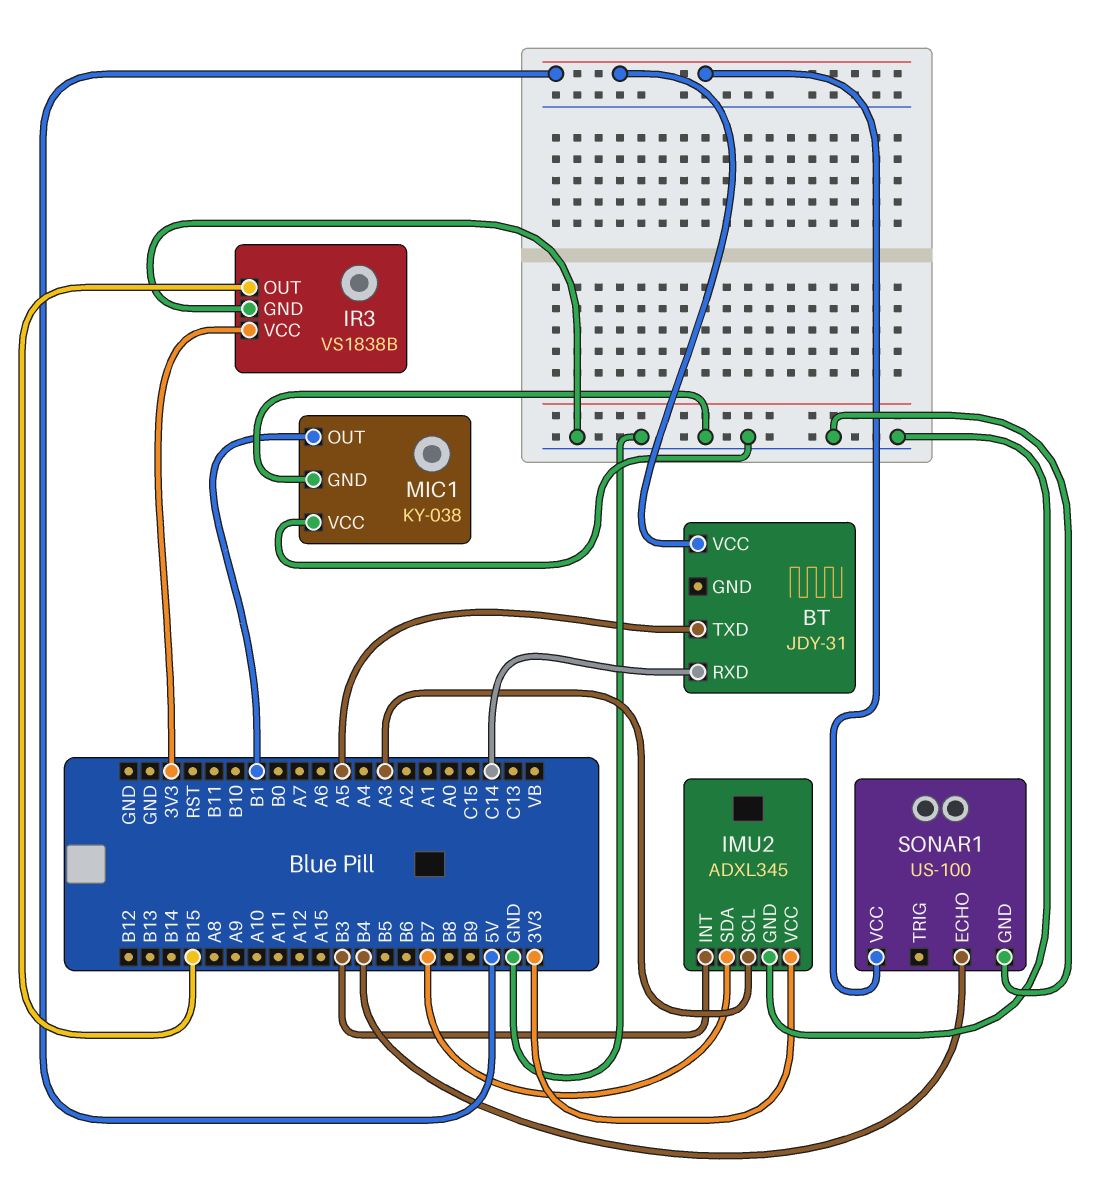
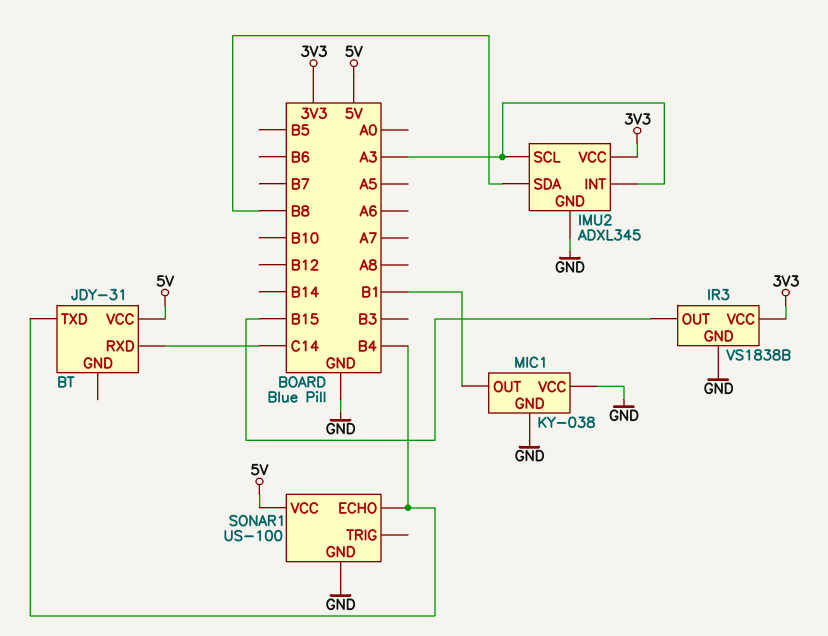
BT pin TXD: A5 -> B4
IMU2 pin INT: B3 -> A3
IMU2 pin SDA: B7 -> B8

